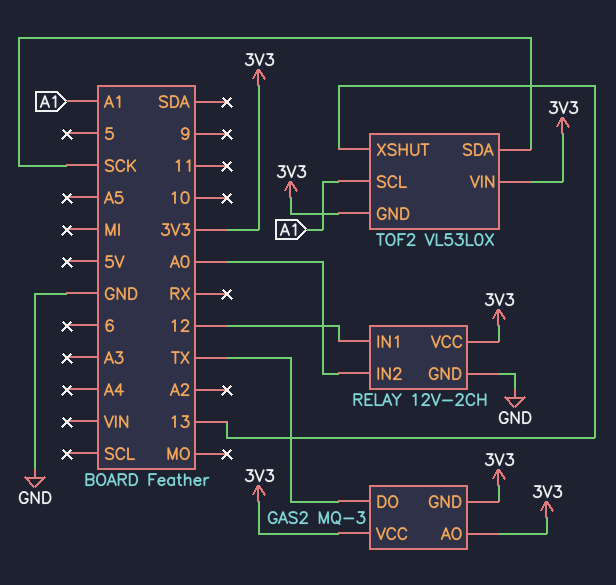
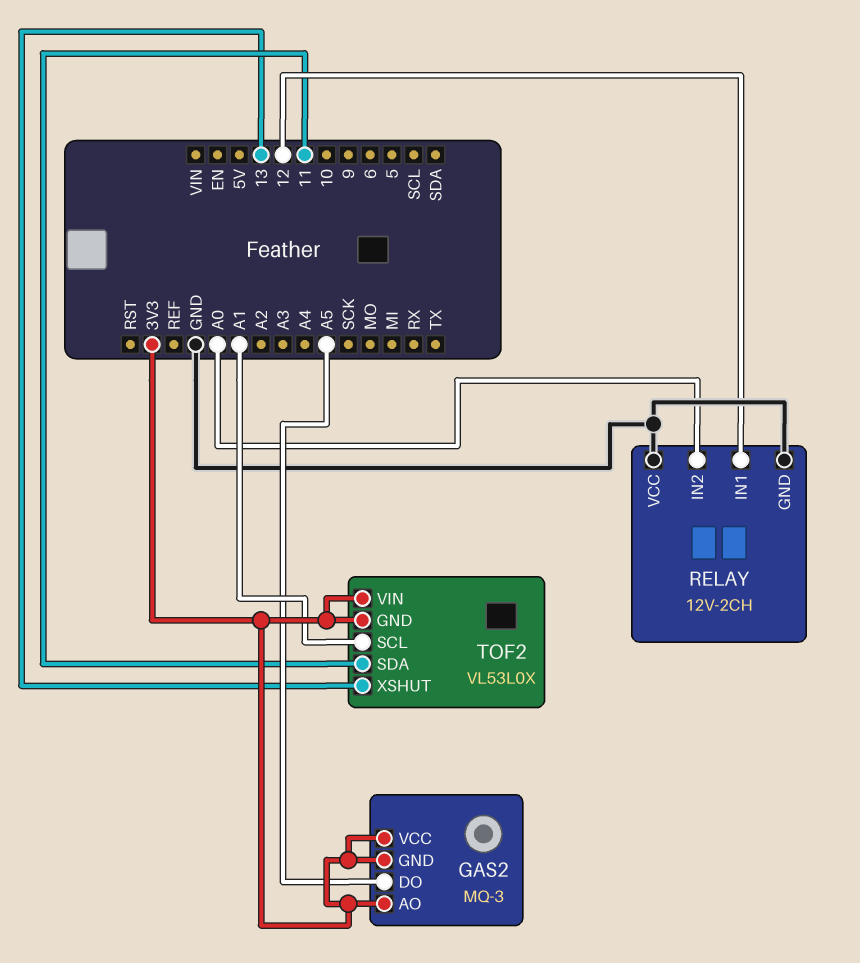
GAS2 pin DO: TX -> A5
RELAY pin VCC: 3V3 -> GND
TOF2 pin SDA: SCK -> 11

